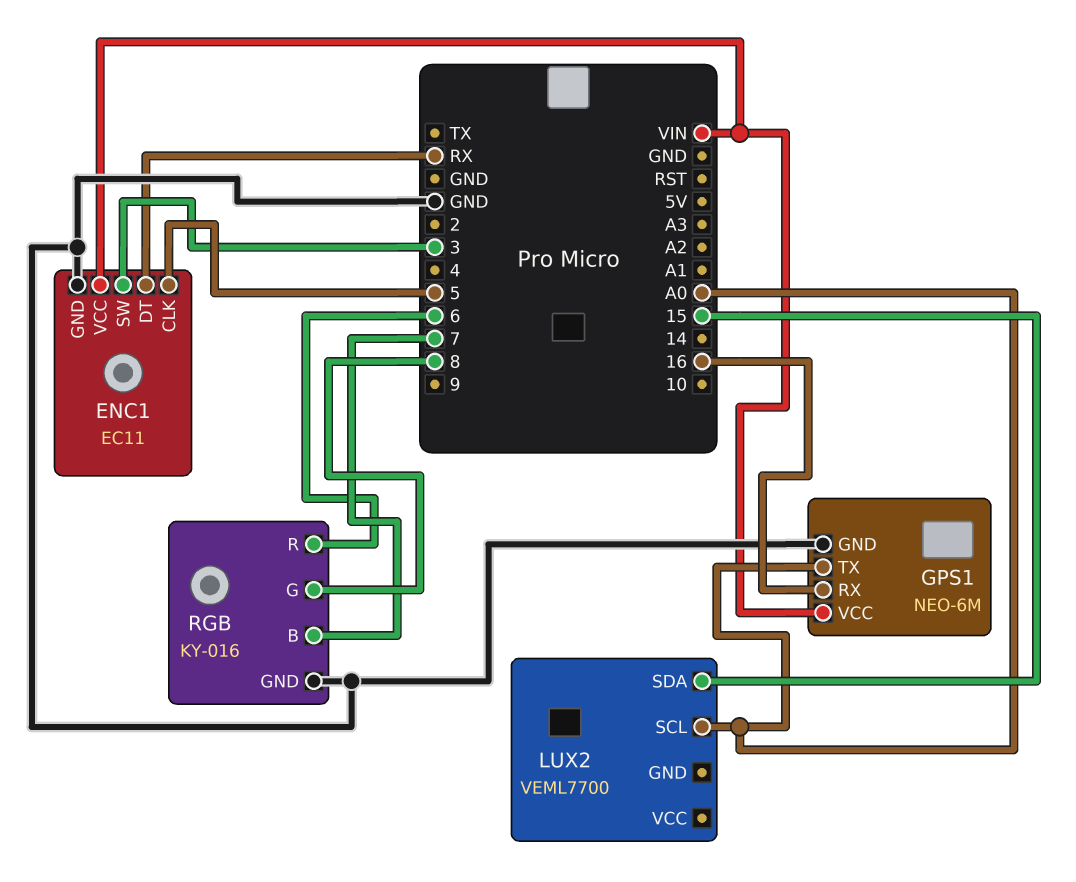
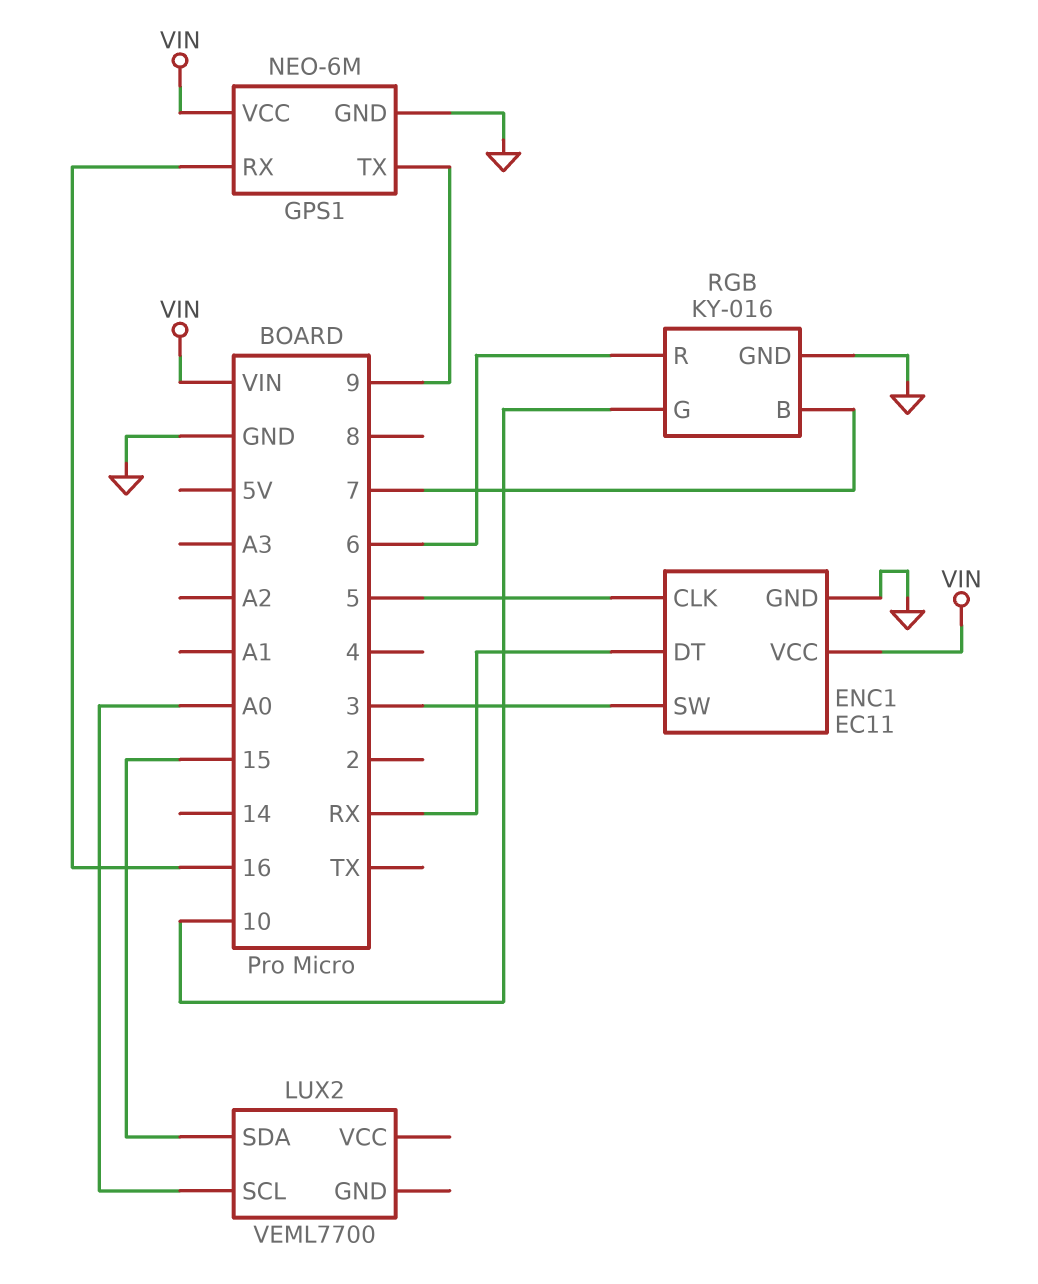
GPS1 pin TX: A0 -> 9
RGB pin G: 8 -> 10

